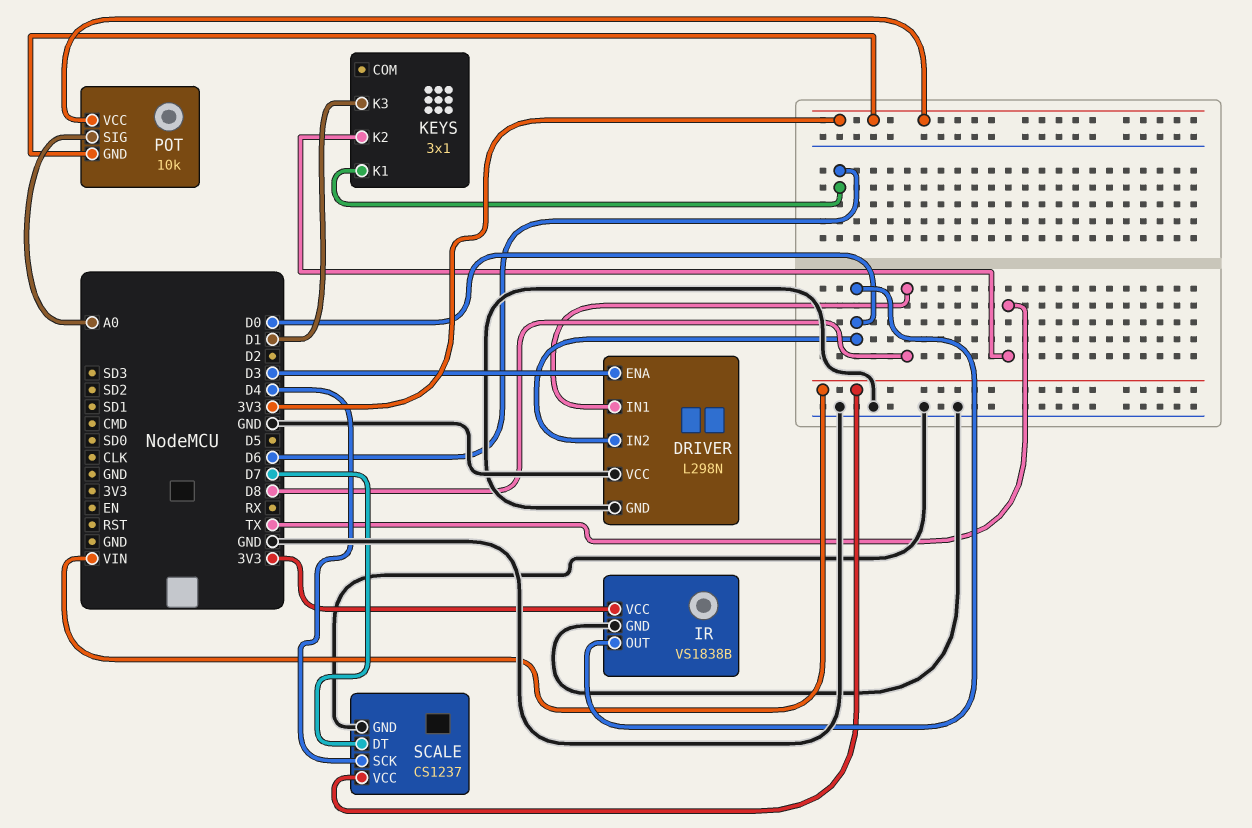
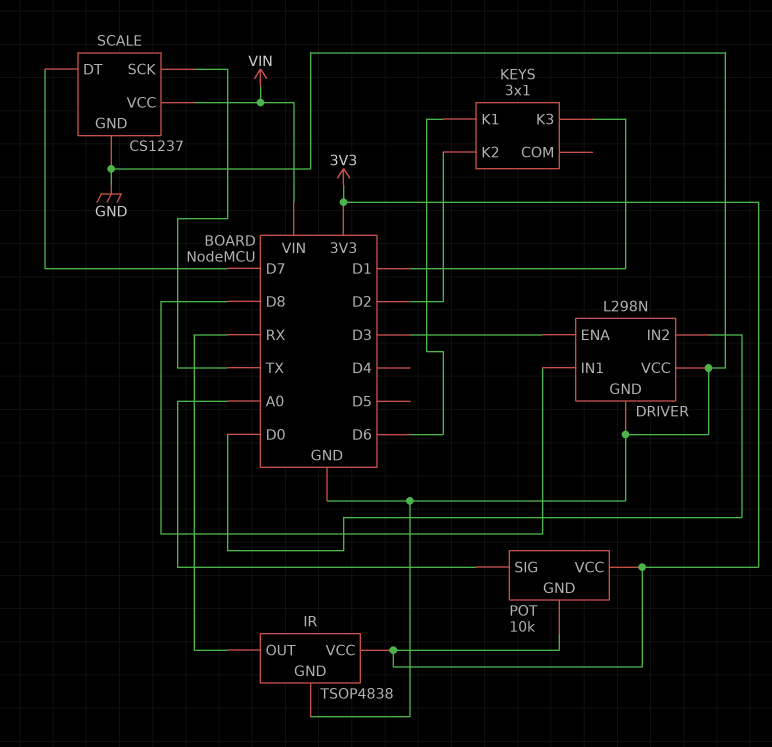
IR: VS1838B -> TSOP4838
IR pin OUT: D0 -> RX
KEYS pin K2: TX -> D2
SCALE pin SCK: D4 -> TX

